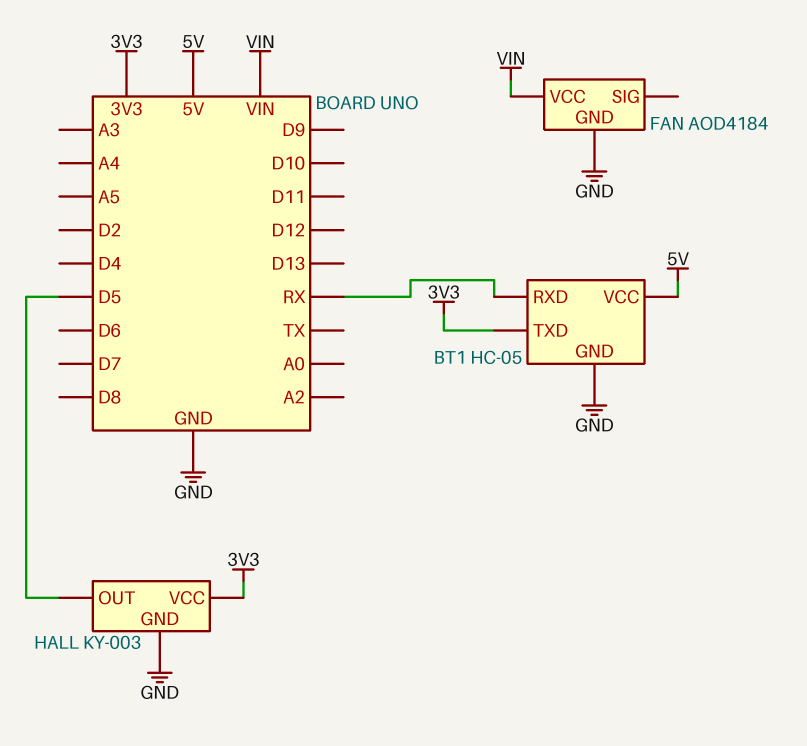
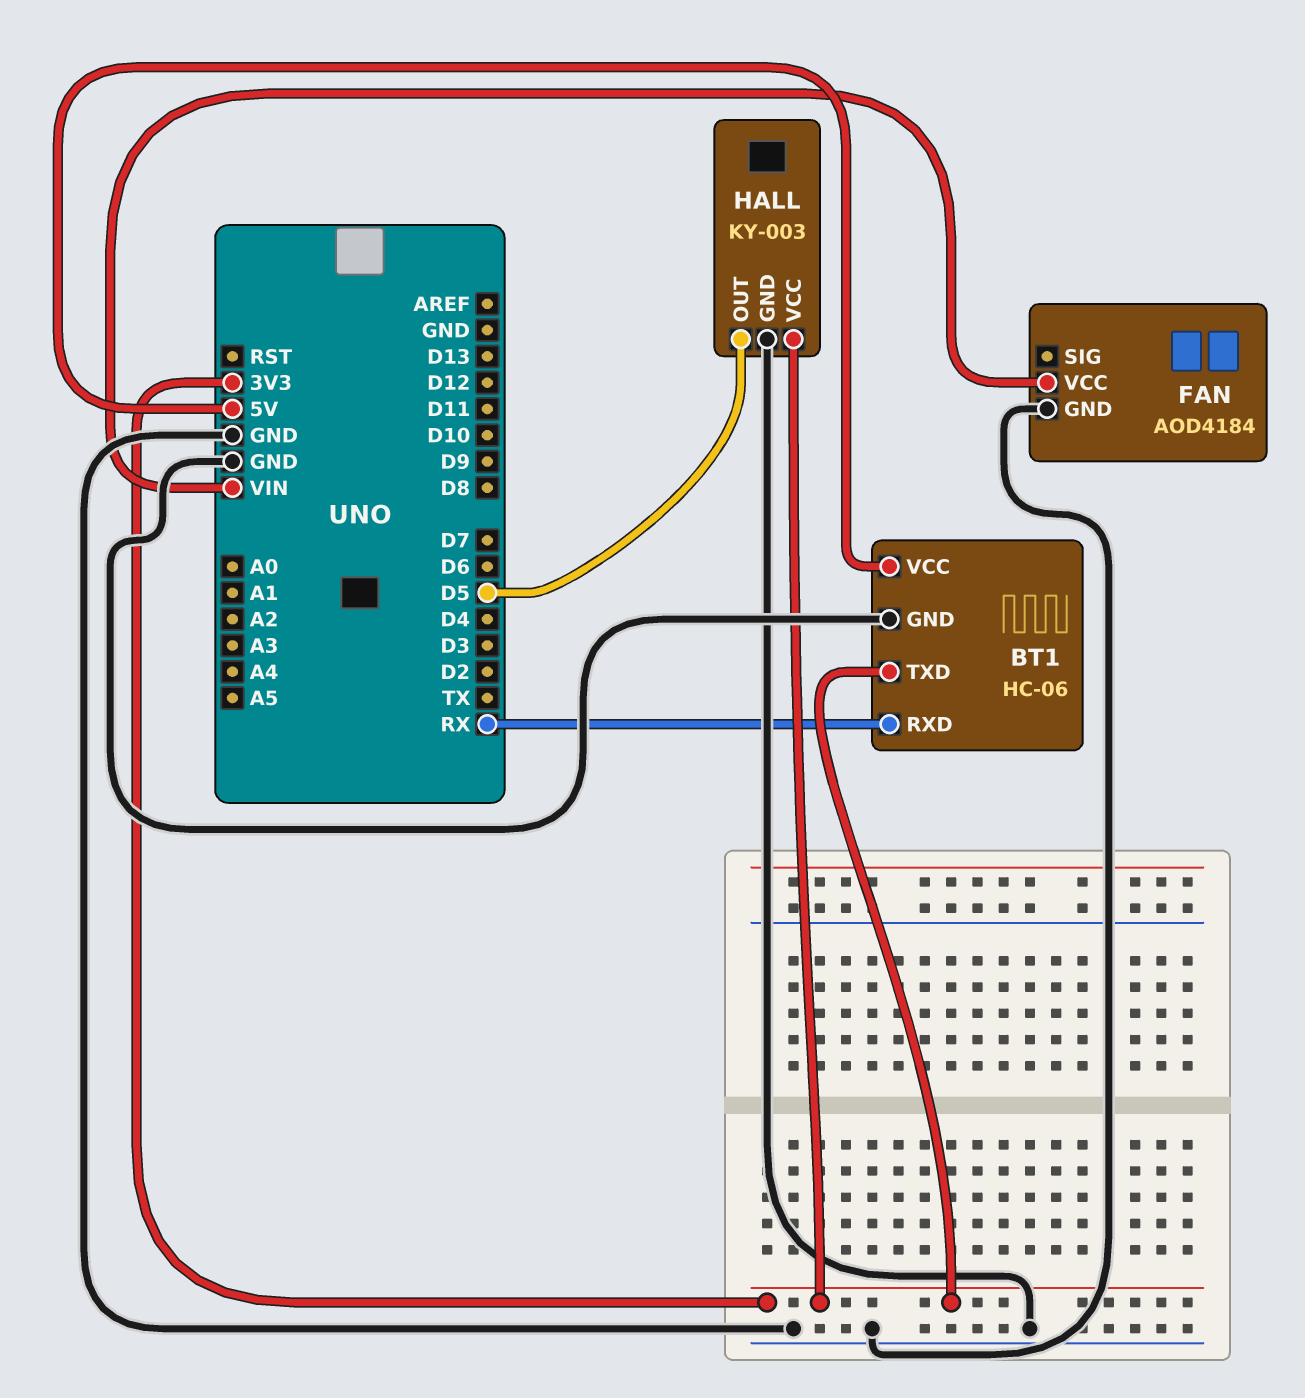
BT1: HC-05 -> HC-06

